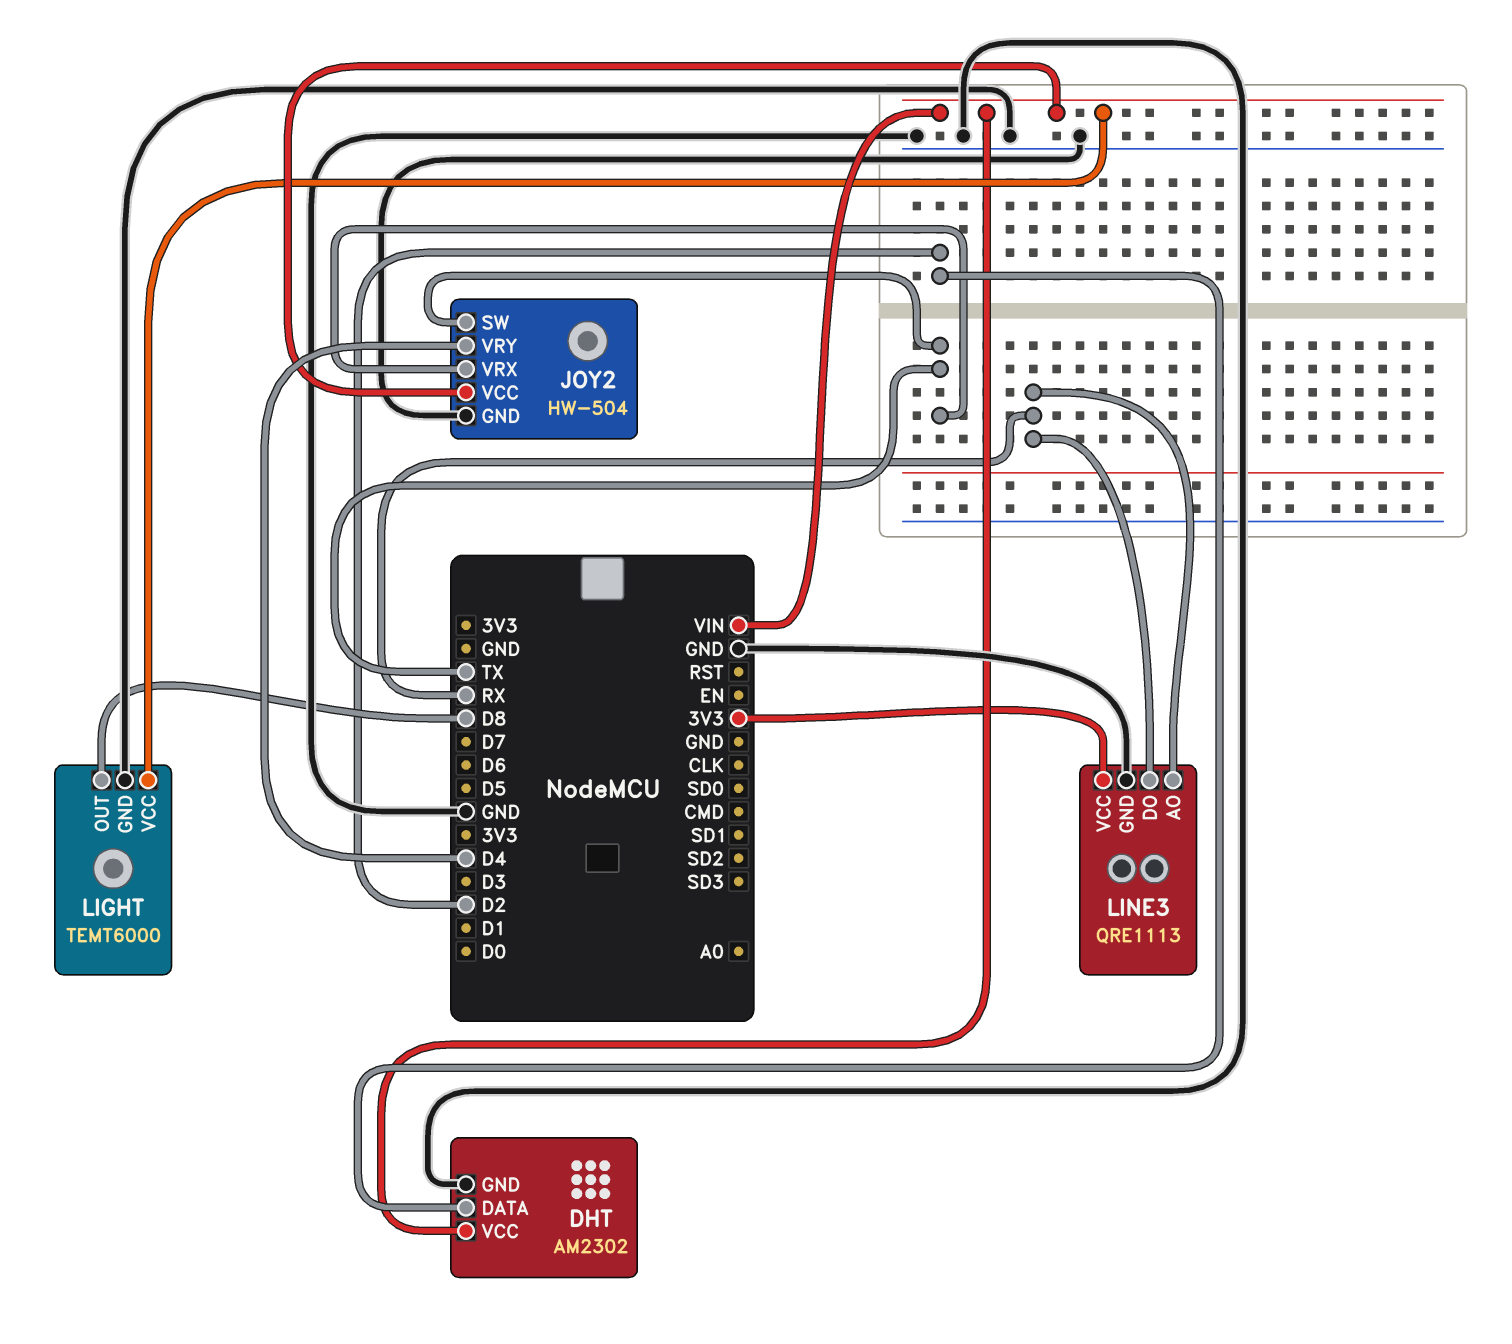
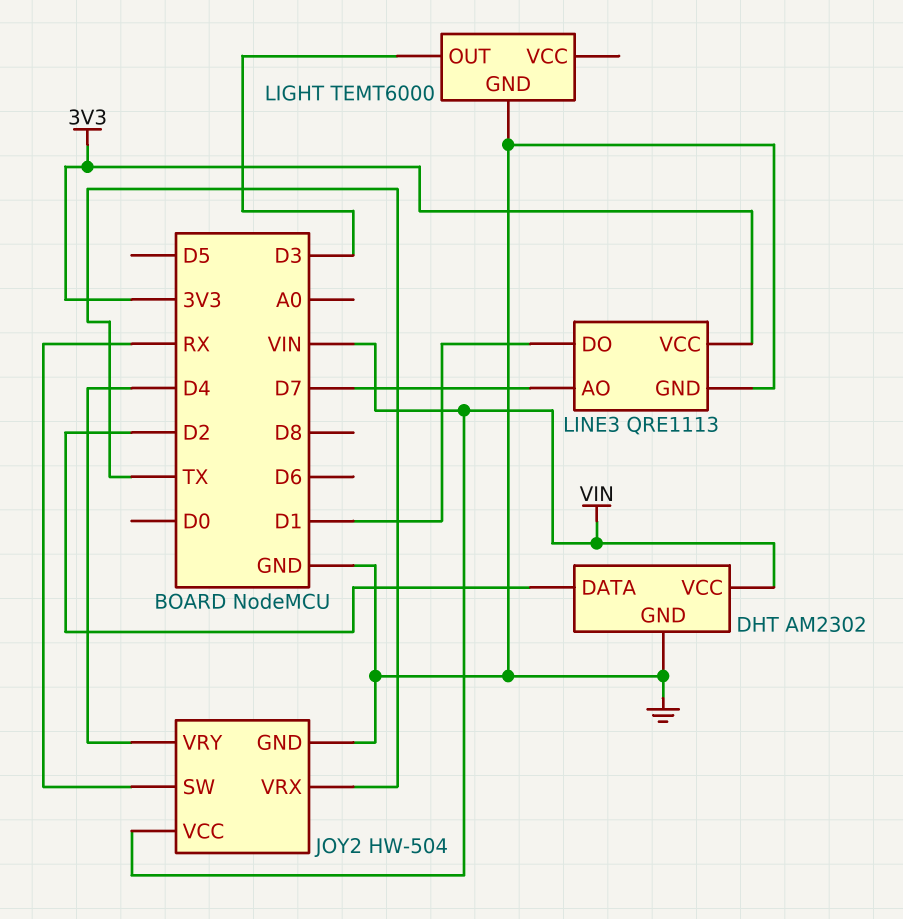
JOY2 pin SW: TX -> RX
LIGHT pin OUT: D8 -> D3
LIGHT pin VCC: VIN -> none
LINE3 pin AO: RX -> D7
LINE3 pin DO: RX -> D1

